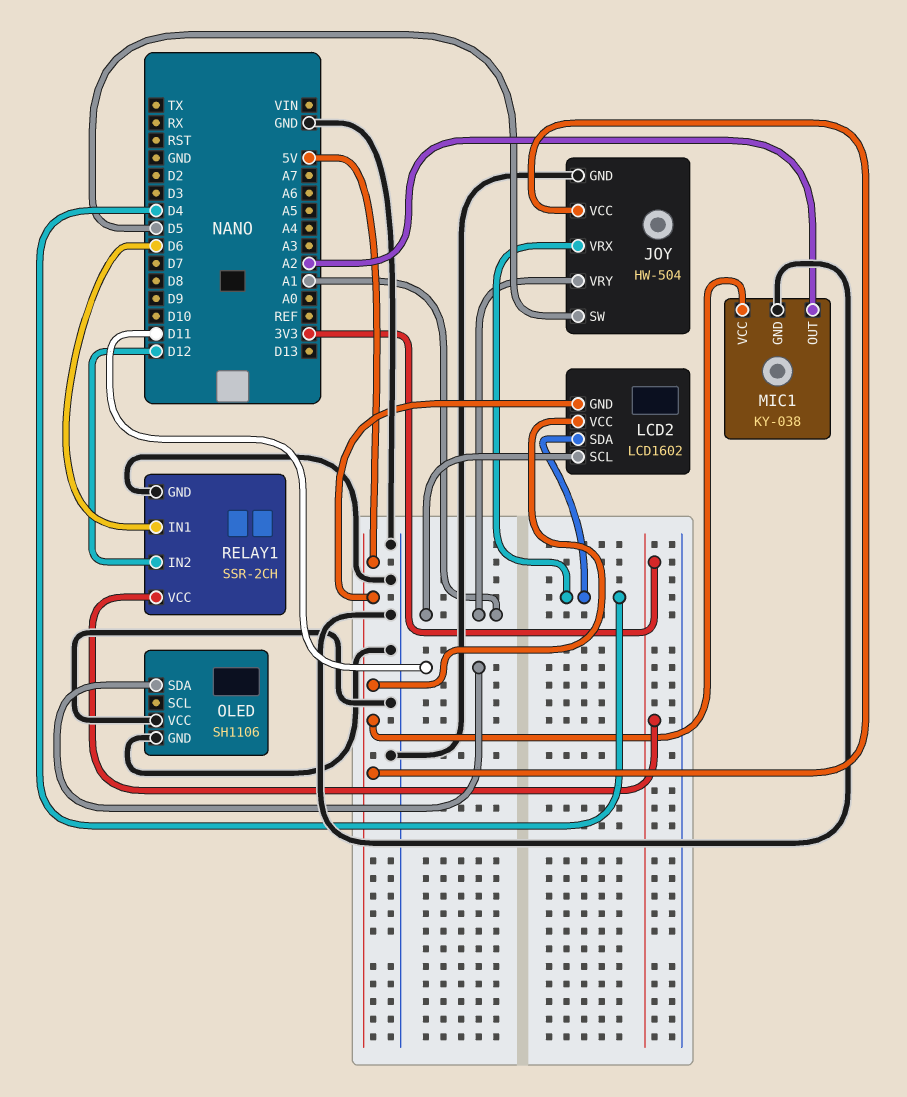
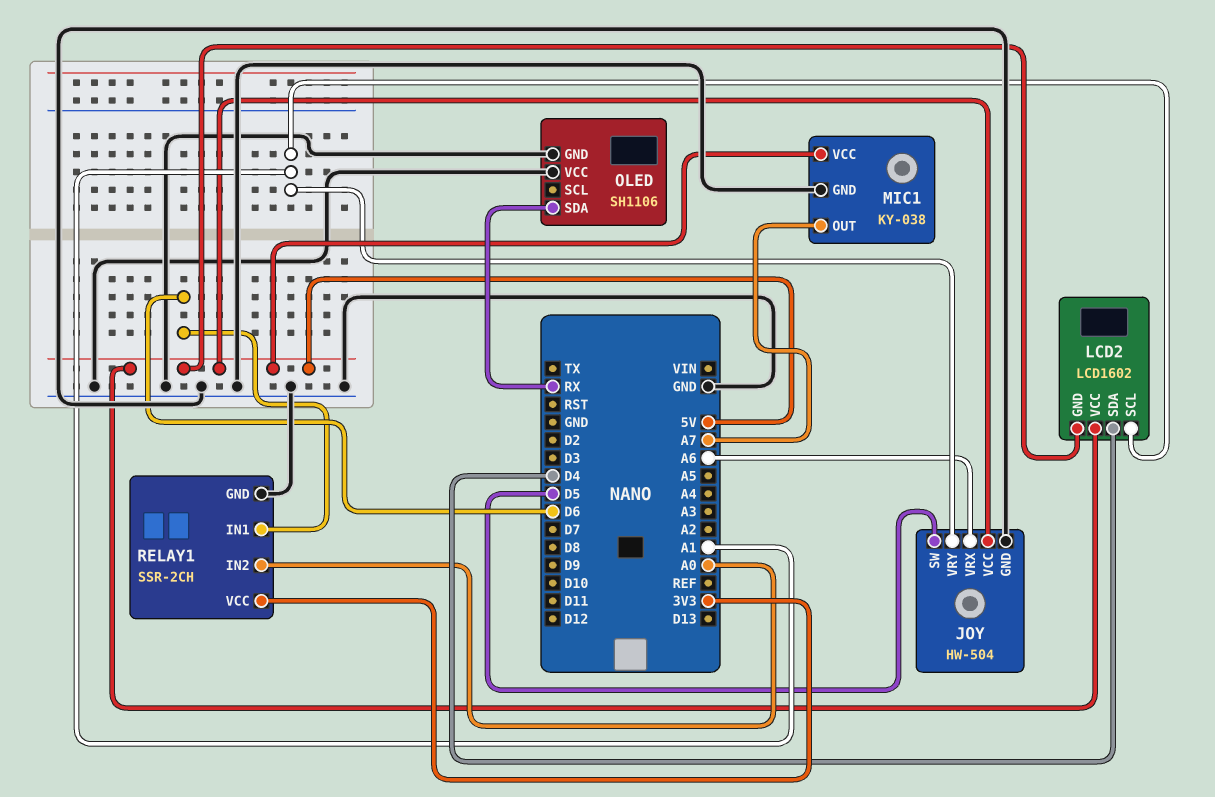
JOY pin VRX: D4 -> A6
MIC1 pin OUT: A2 -> A7
OLED pin SDA: D11 -> RX
RELAY1 pin IN2: D12 -> A0

